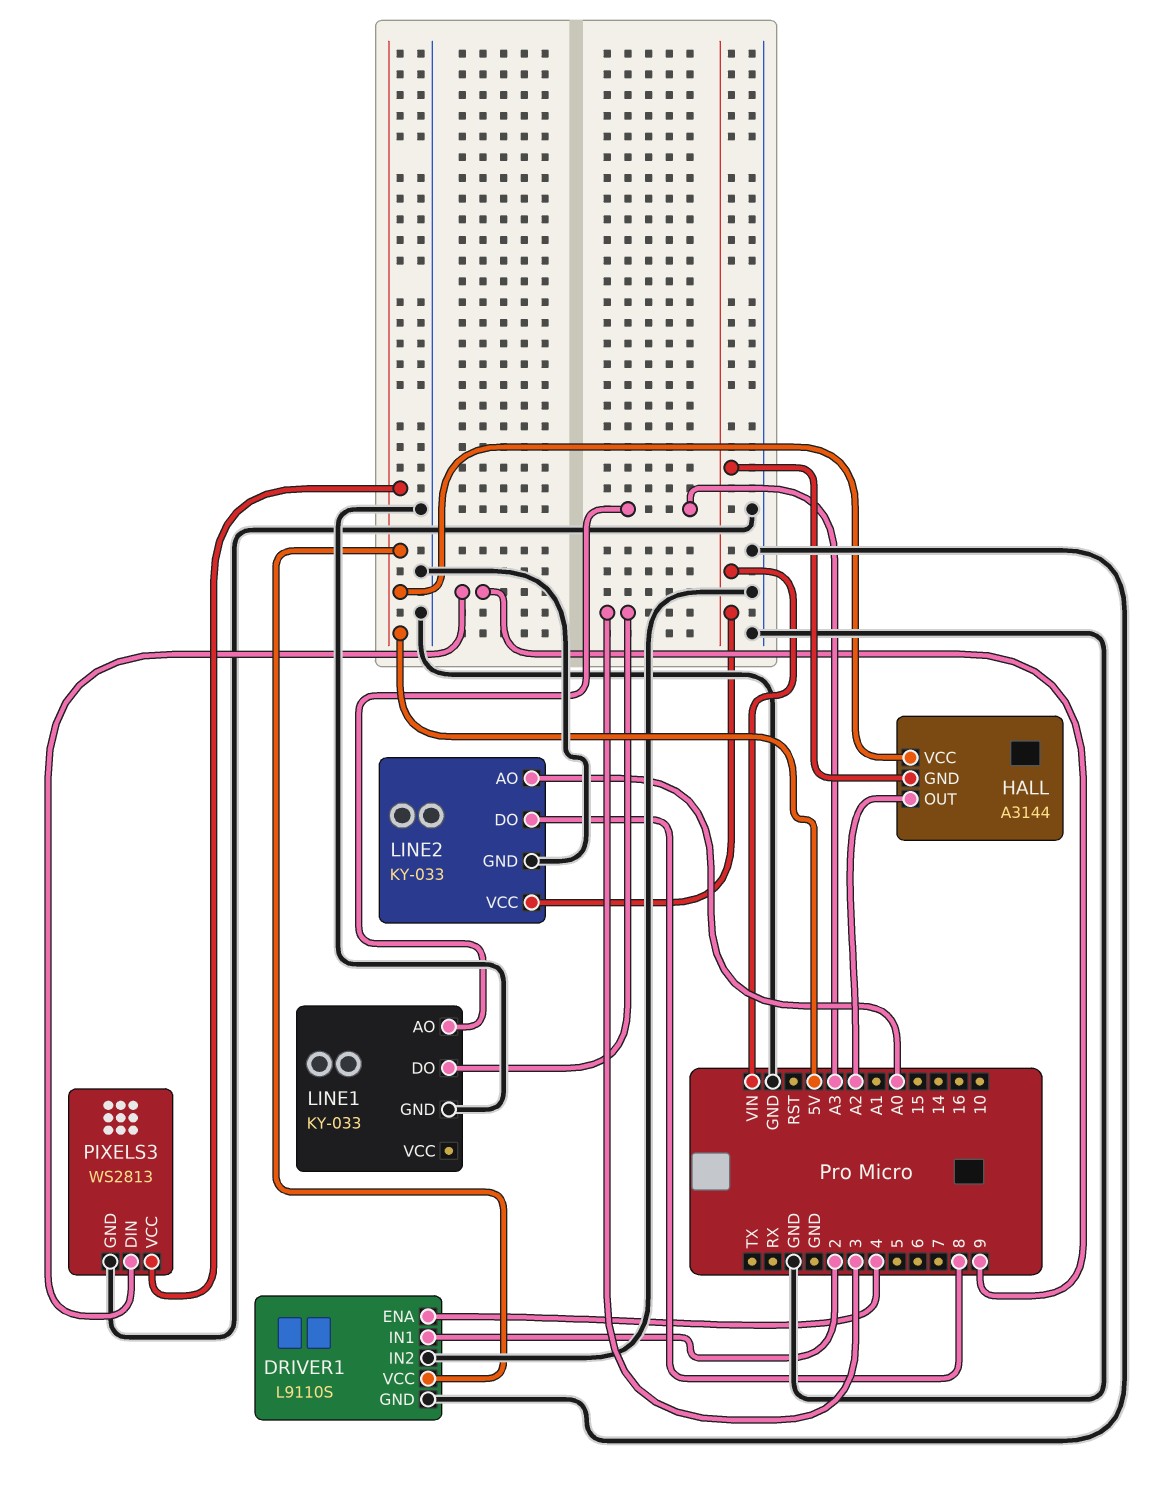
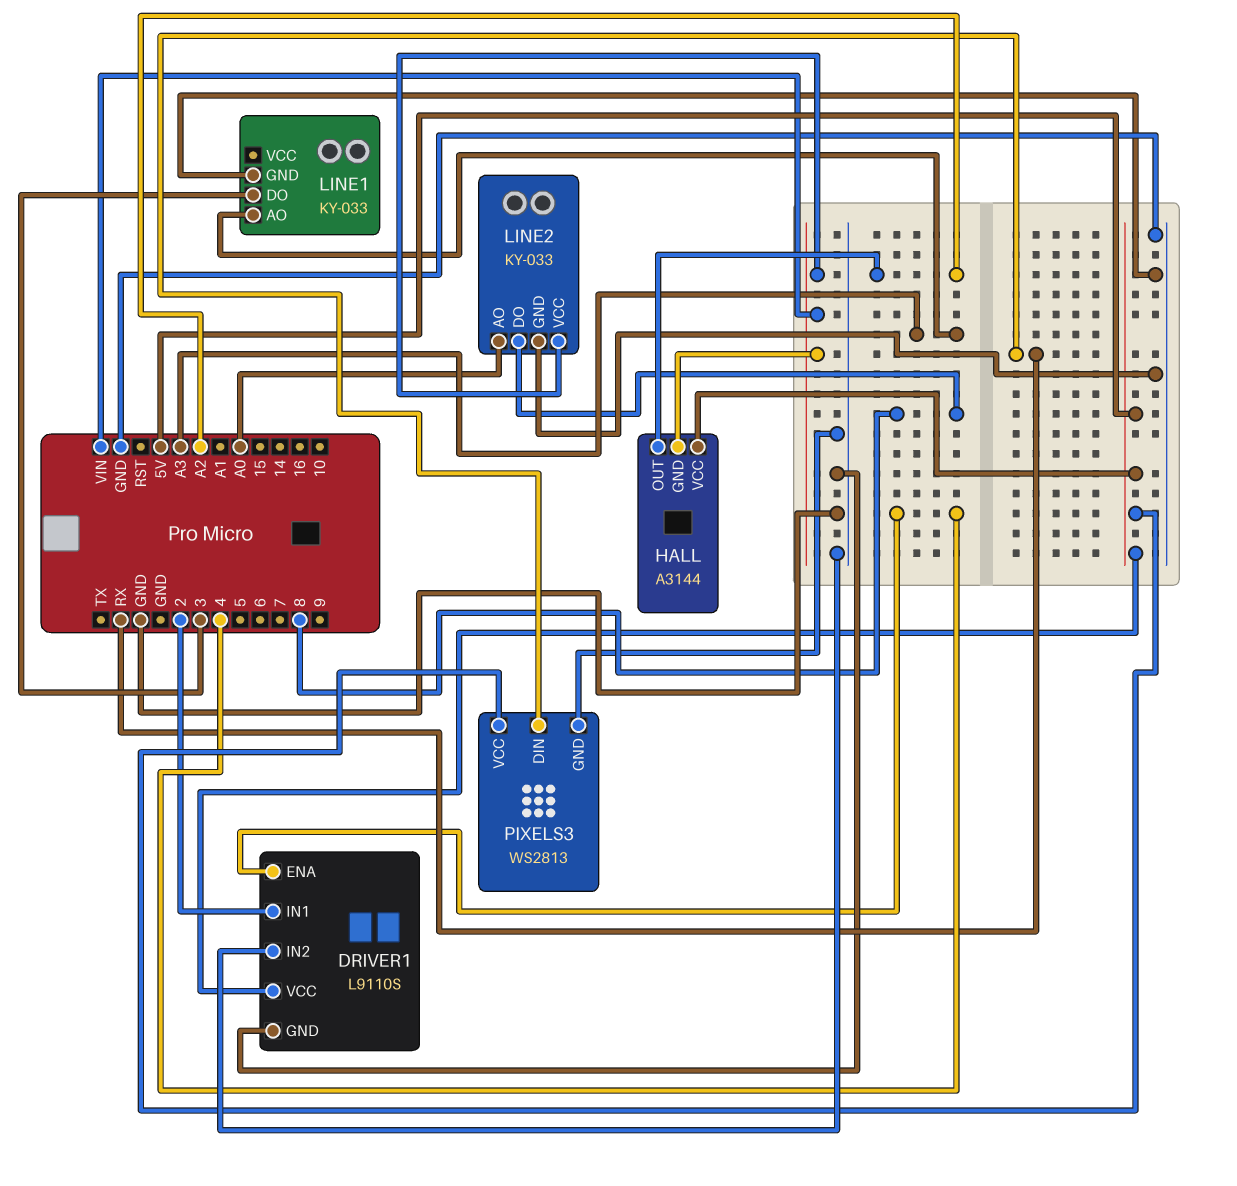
PIXELS3 pin DIN: 9 -> RX

